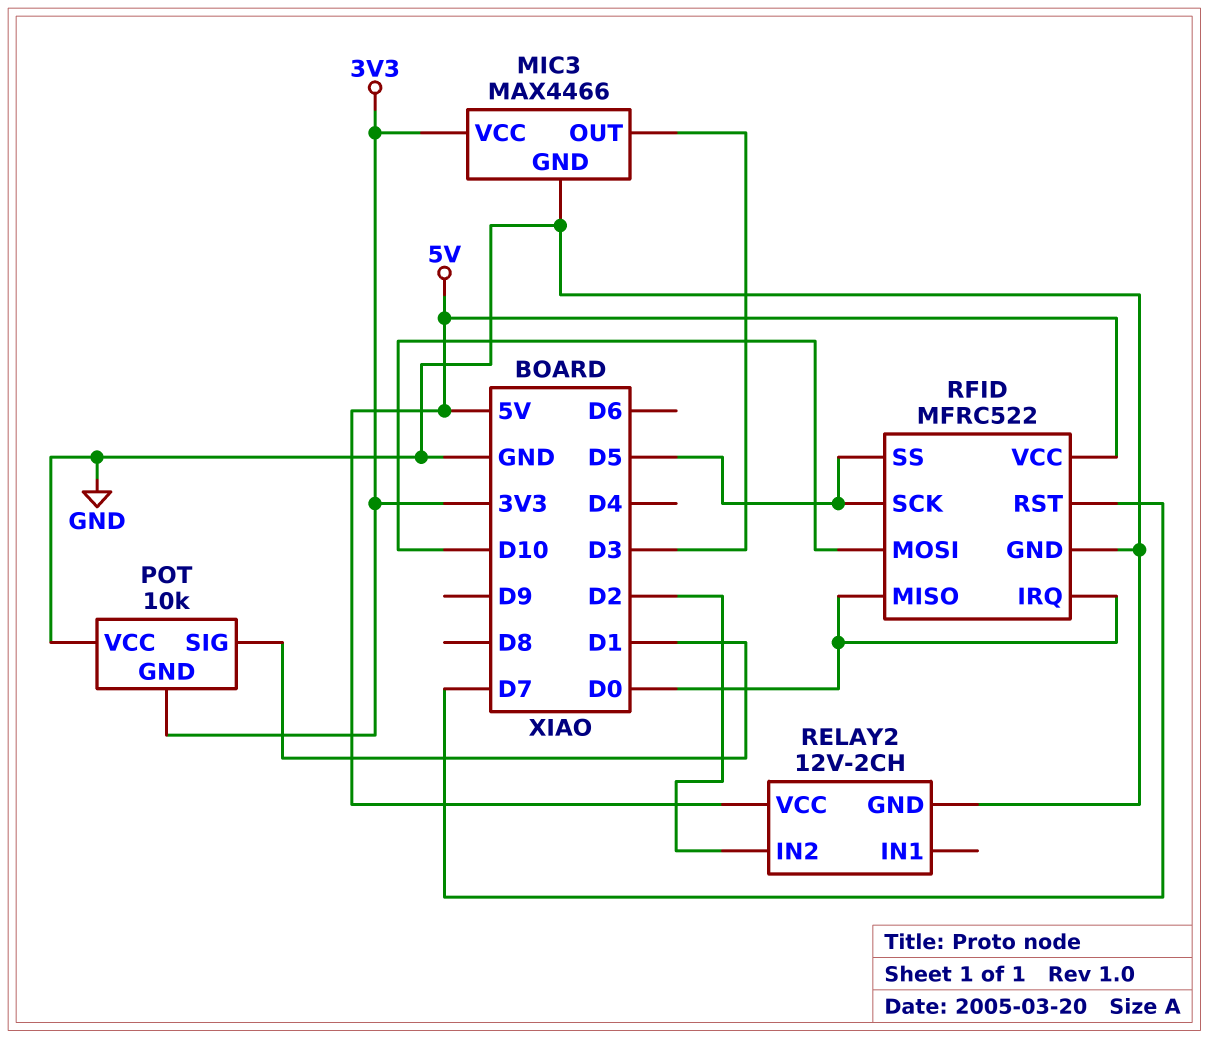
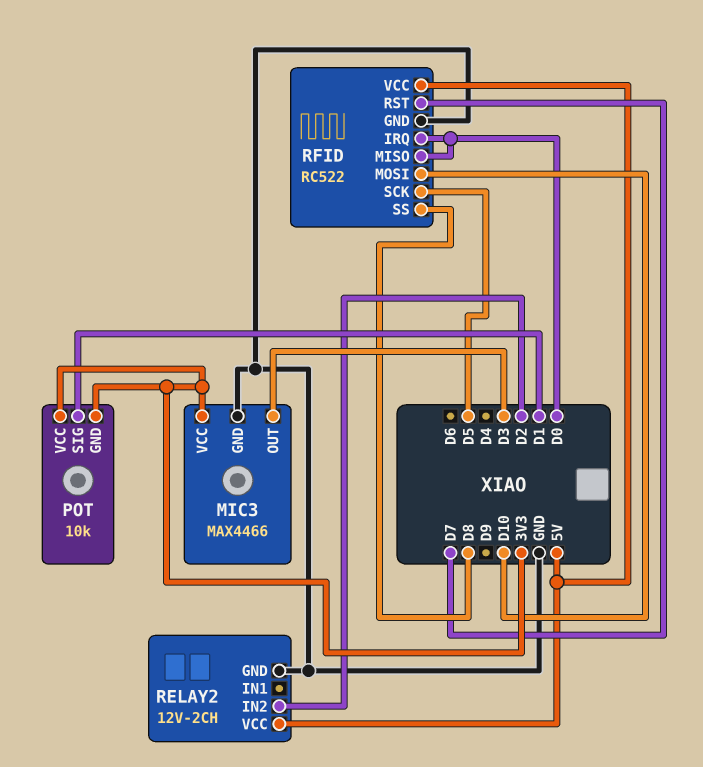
POT pin VCC: GND -> 3V3
RFID: MFRC522 -> RC522
RFID pin SS: D5 -> D8

